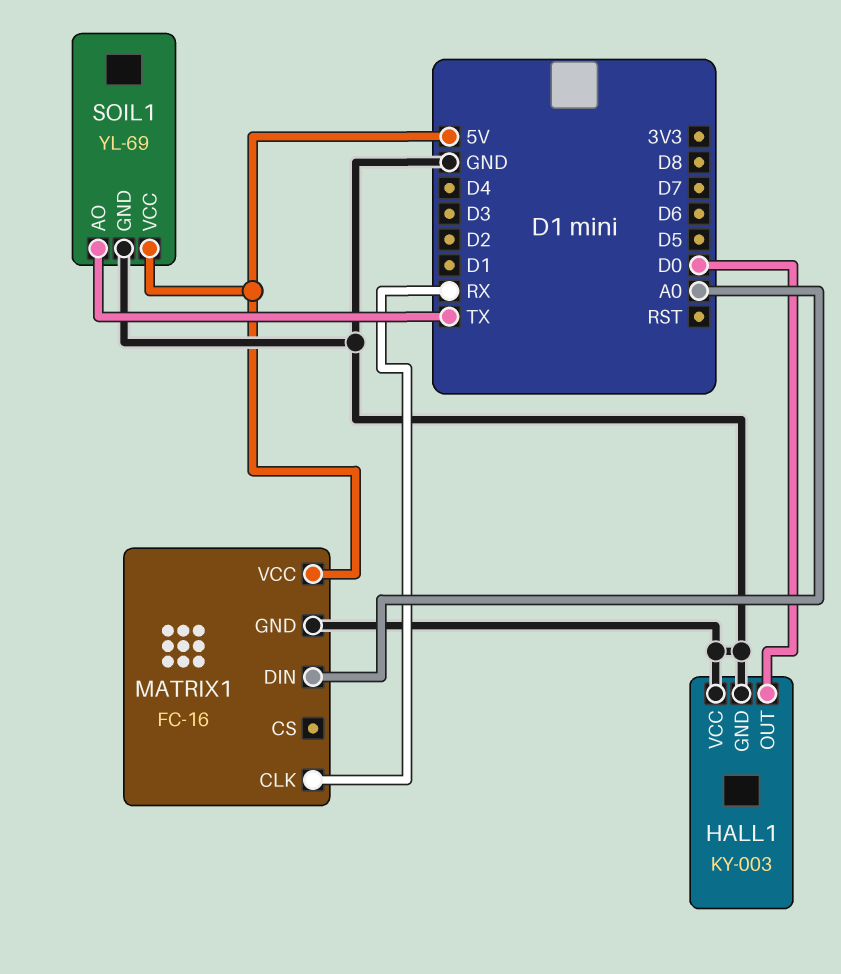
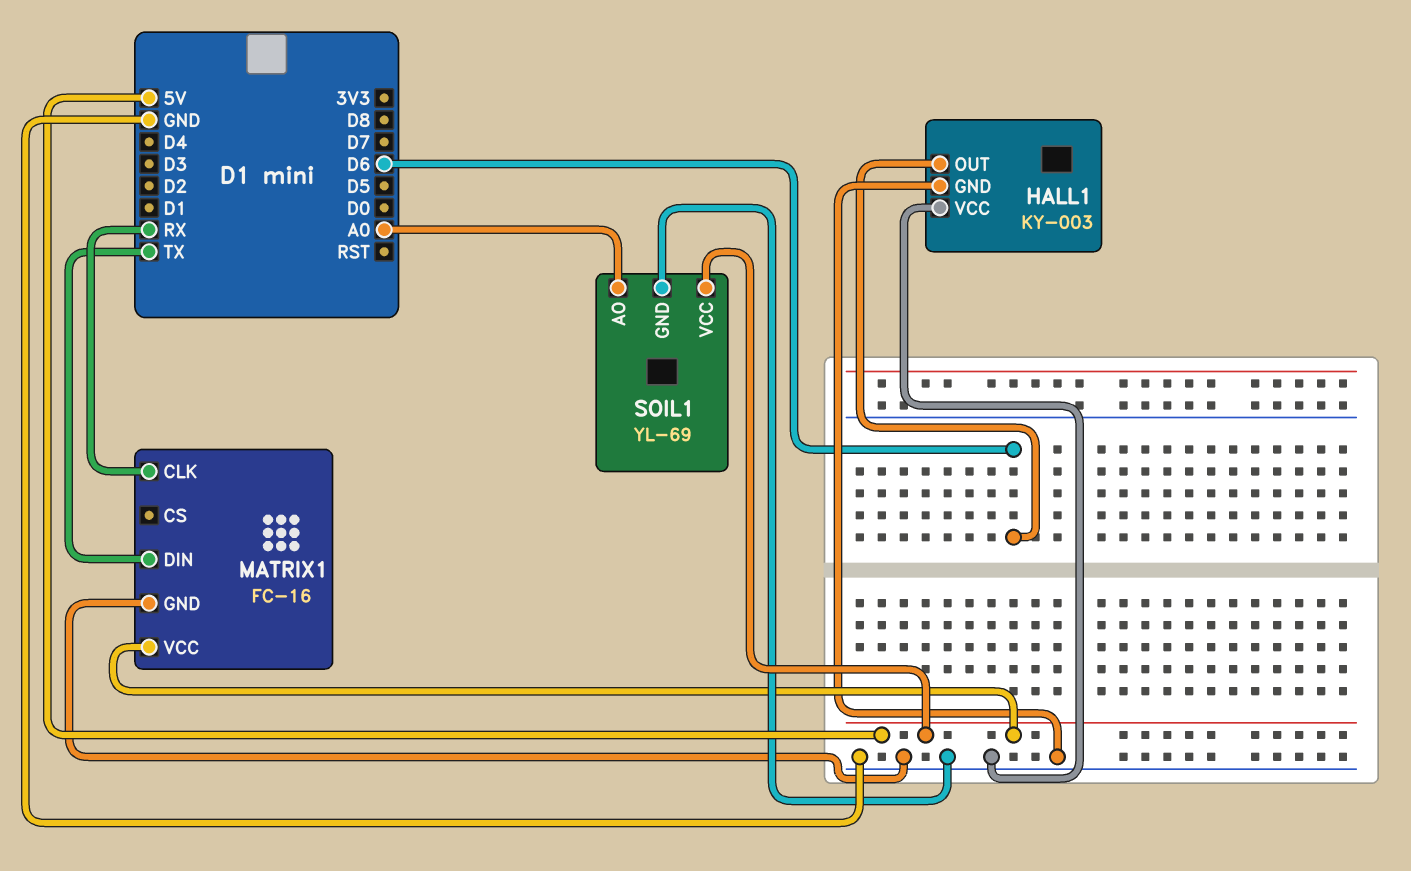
HALL1 pin OUT: D0 -> D6
MATRIX1 pin DIN: A0 -> TX
SOIL1 pin AO: TX -> A0

